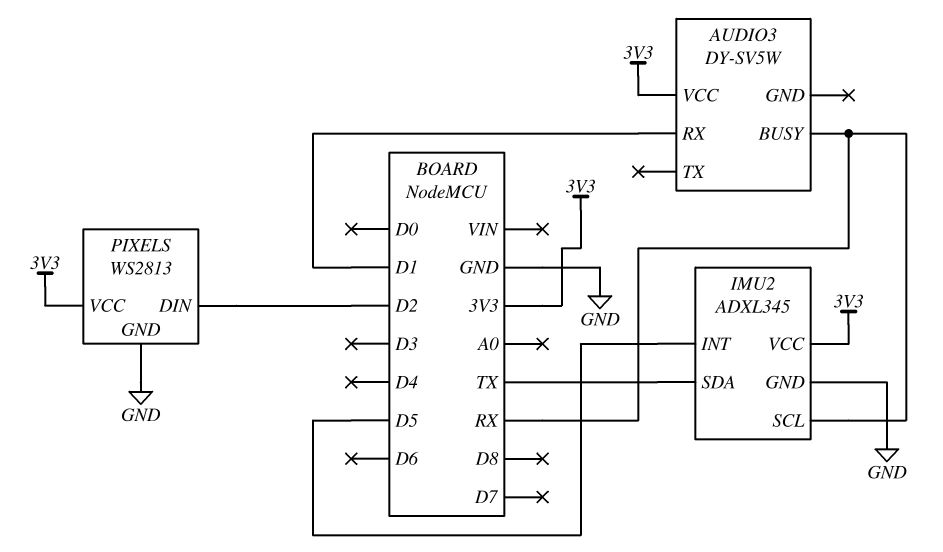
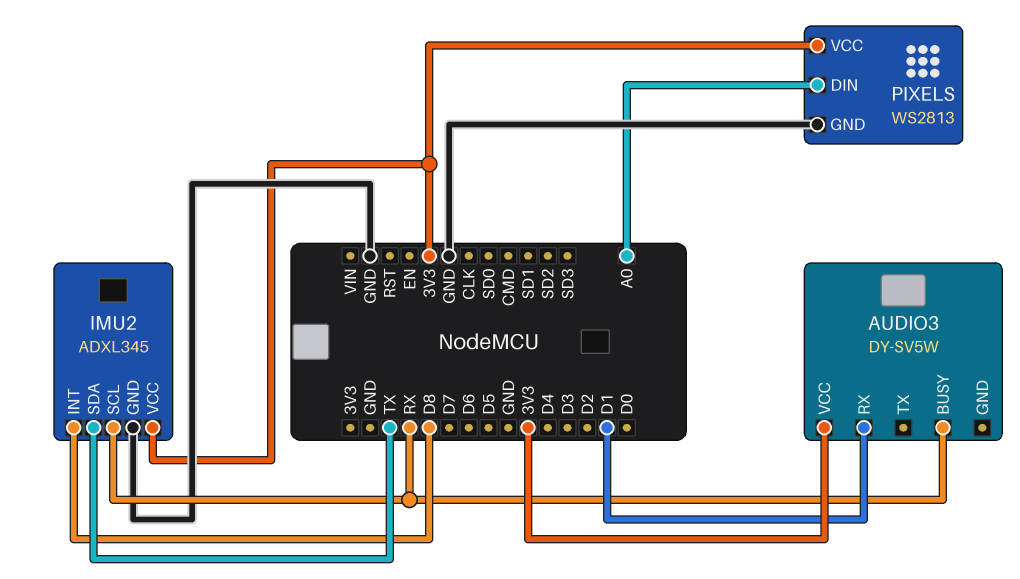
IMU2 pin INT: D5 -> D8
PIXELS pin DIN: D2 -> A0

